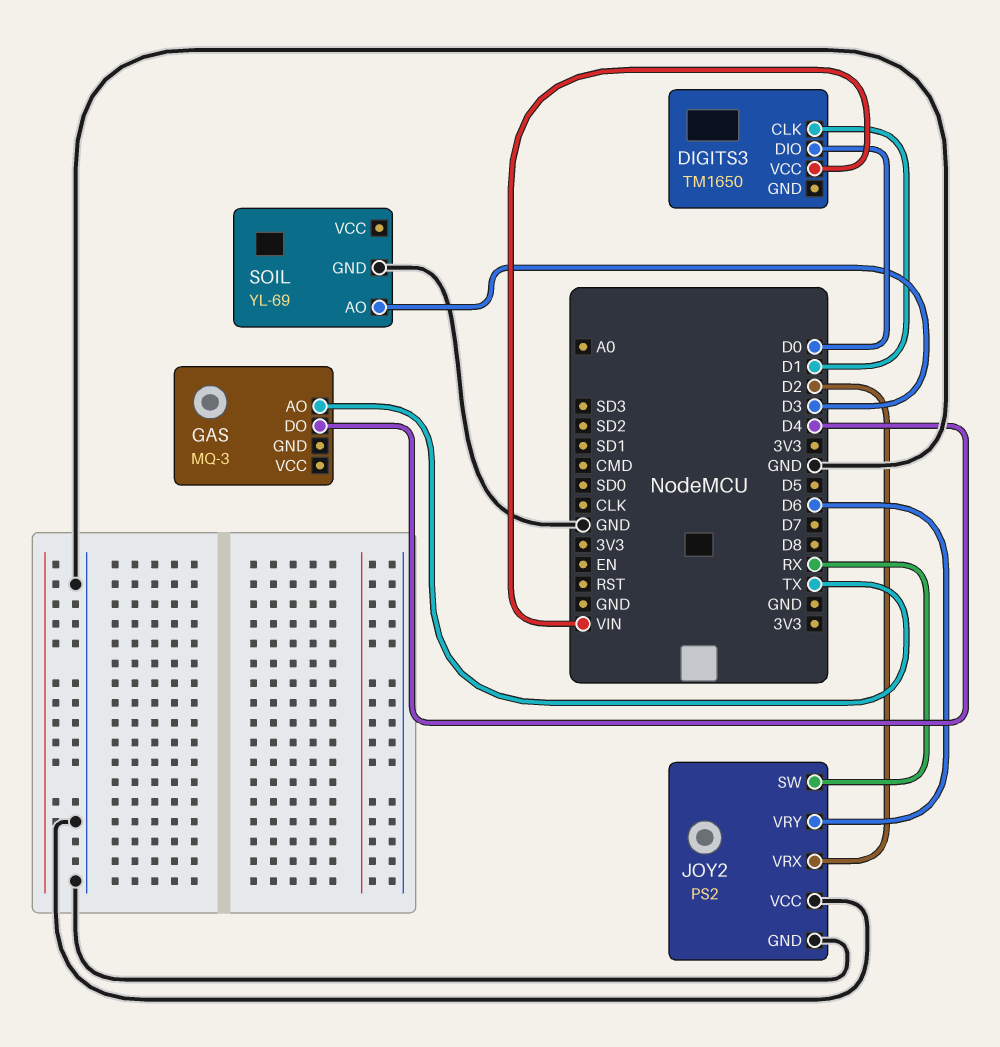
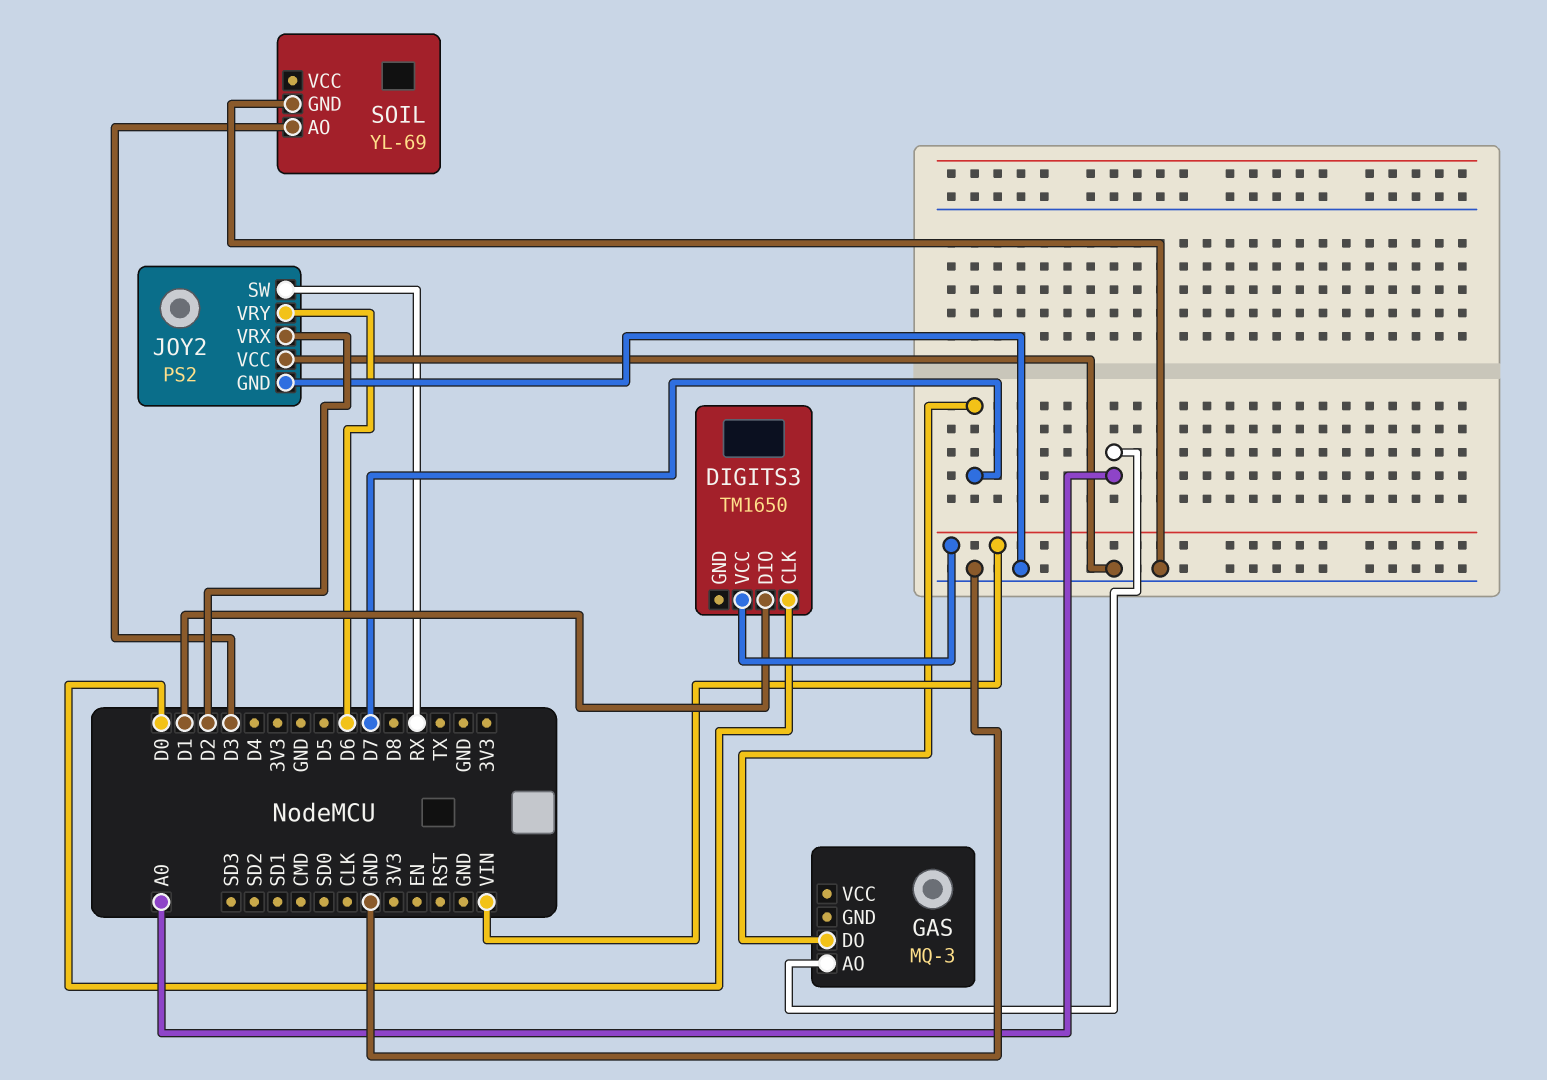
DIGITS3 pin CLK: D1 -> D0
DIGITS3 pin DIO: D0 -> D1
GAS pin AO: TX -> A0
GAS pin DO: D4 -> D7

